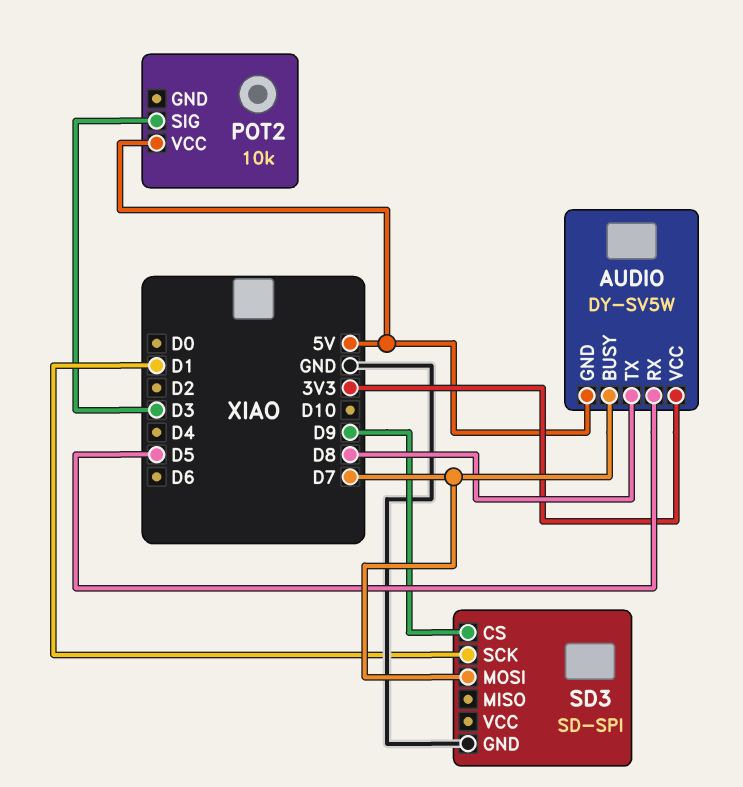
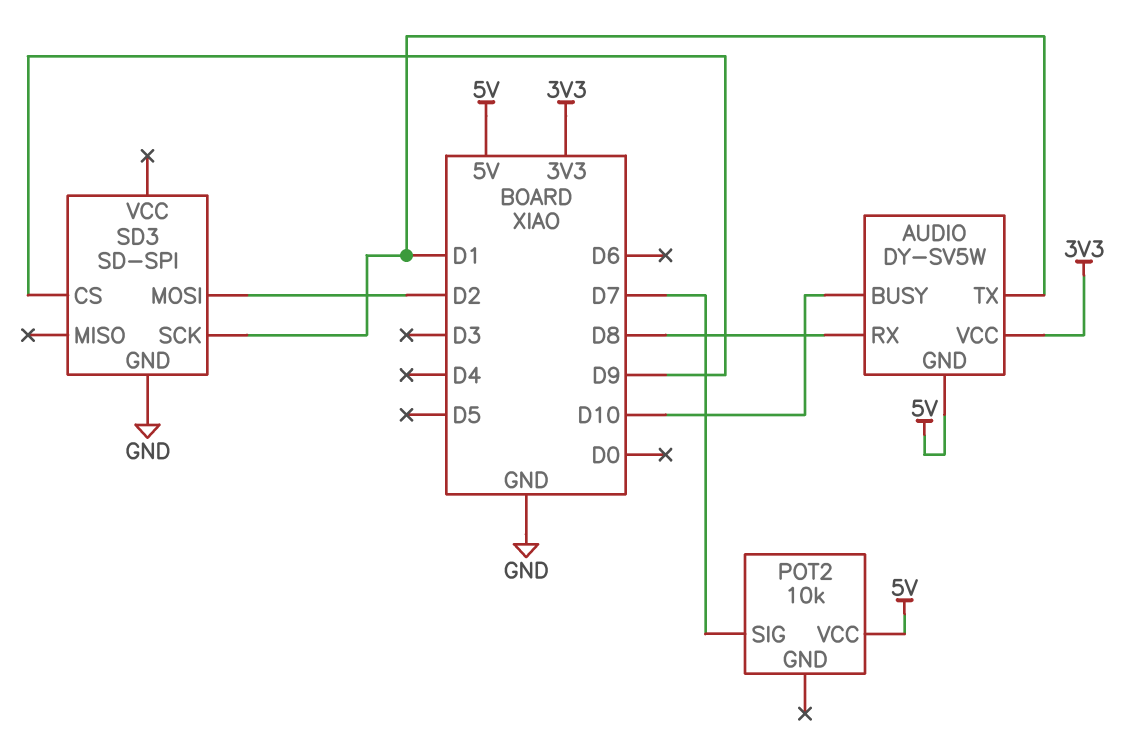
AUDIO pin BUSY: D7 -> D10
AUDIO pin RX: D5 -> D8
AUDIO pin TX: D8 -> D1
POT2 pin SIG: D3 -> D7
SD3 pin MOSI: D7 -> D2

